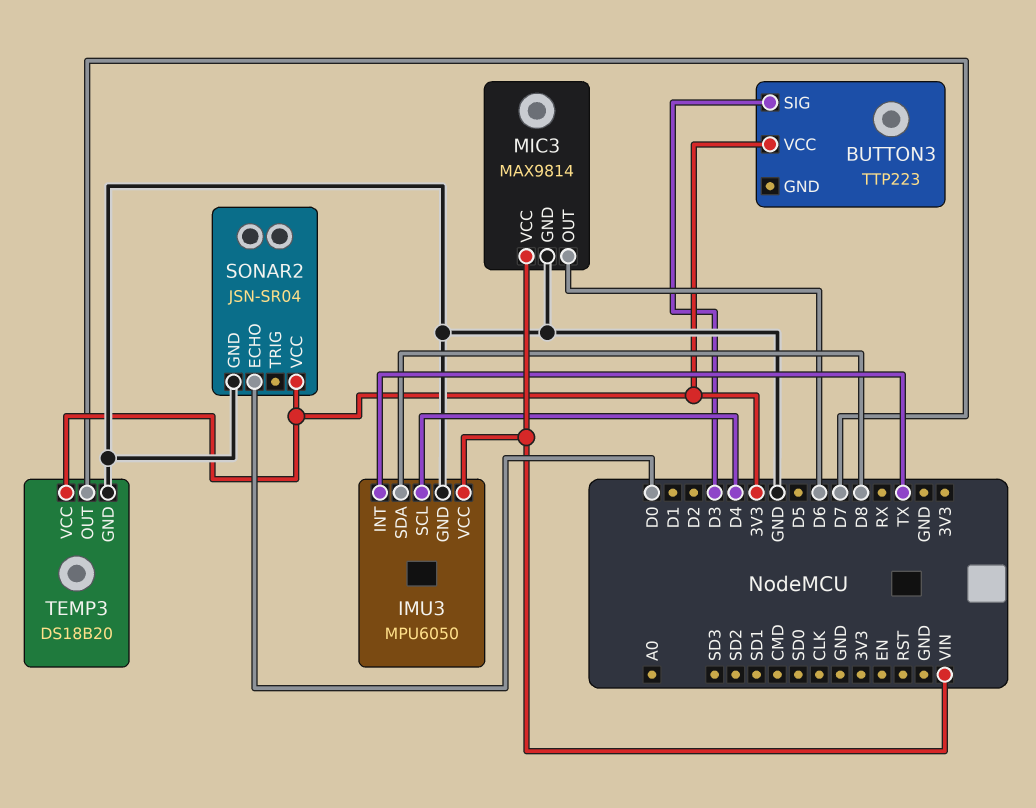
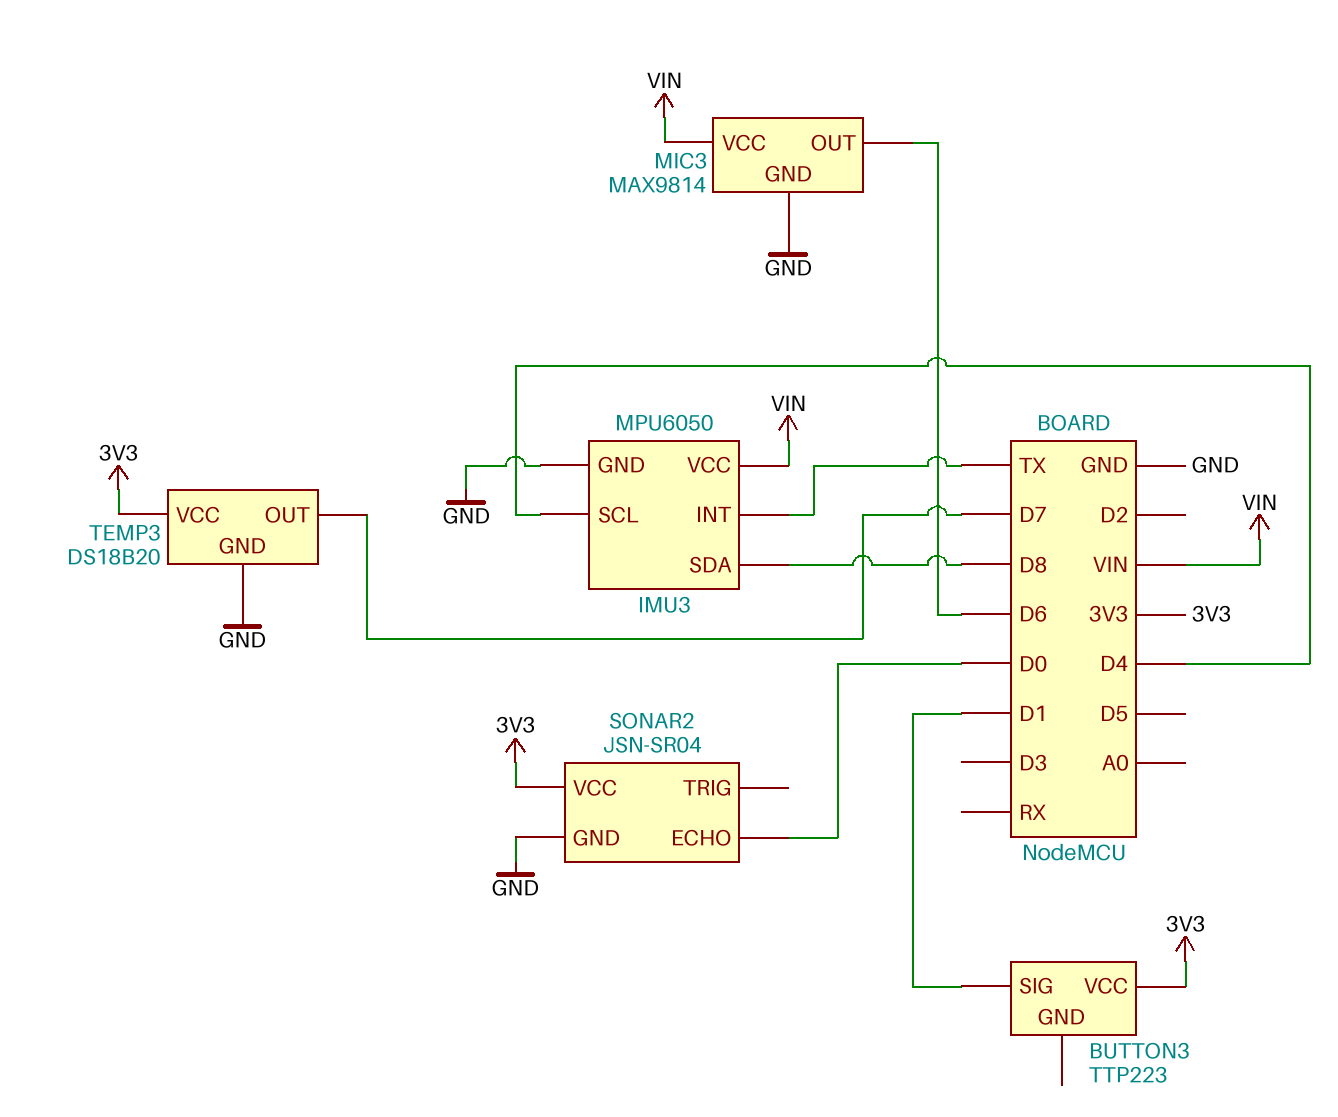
BUTTON3 pin SIG: D3 -> D1

